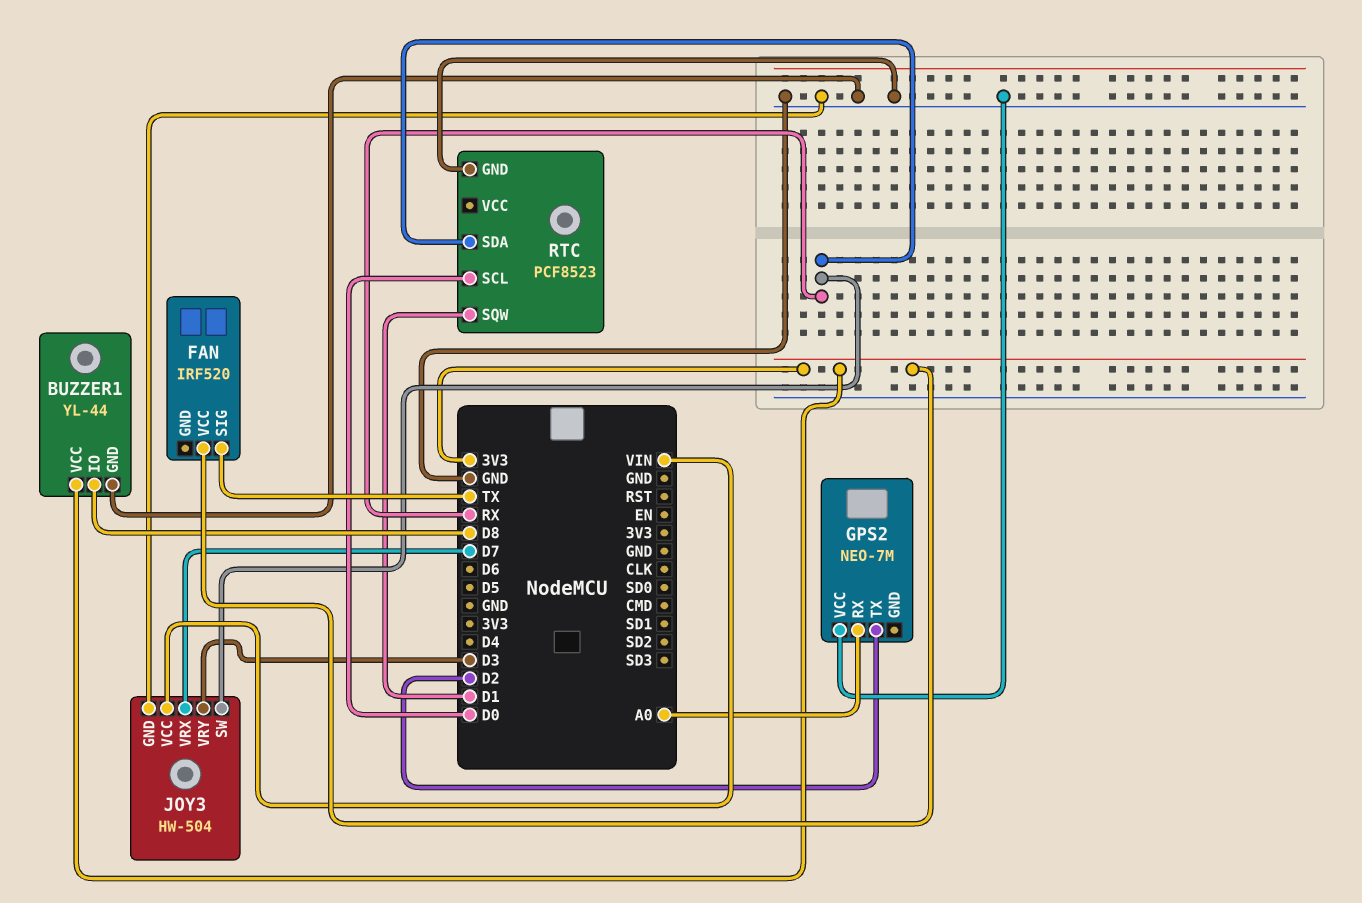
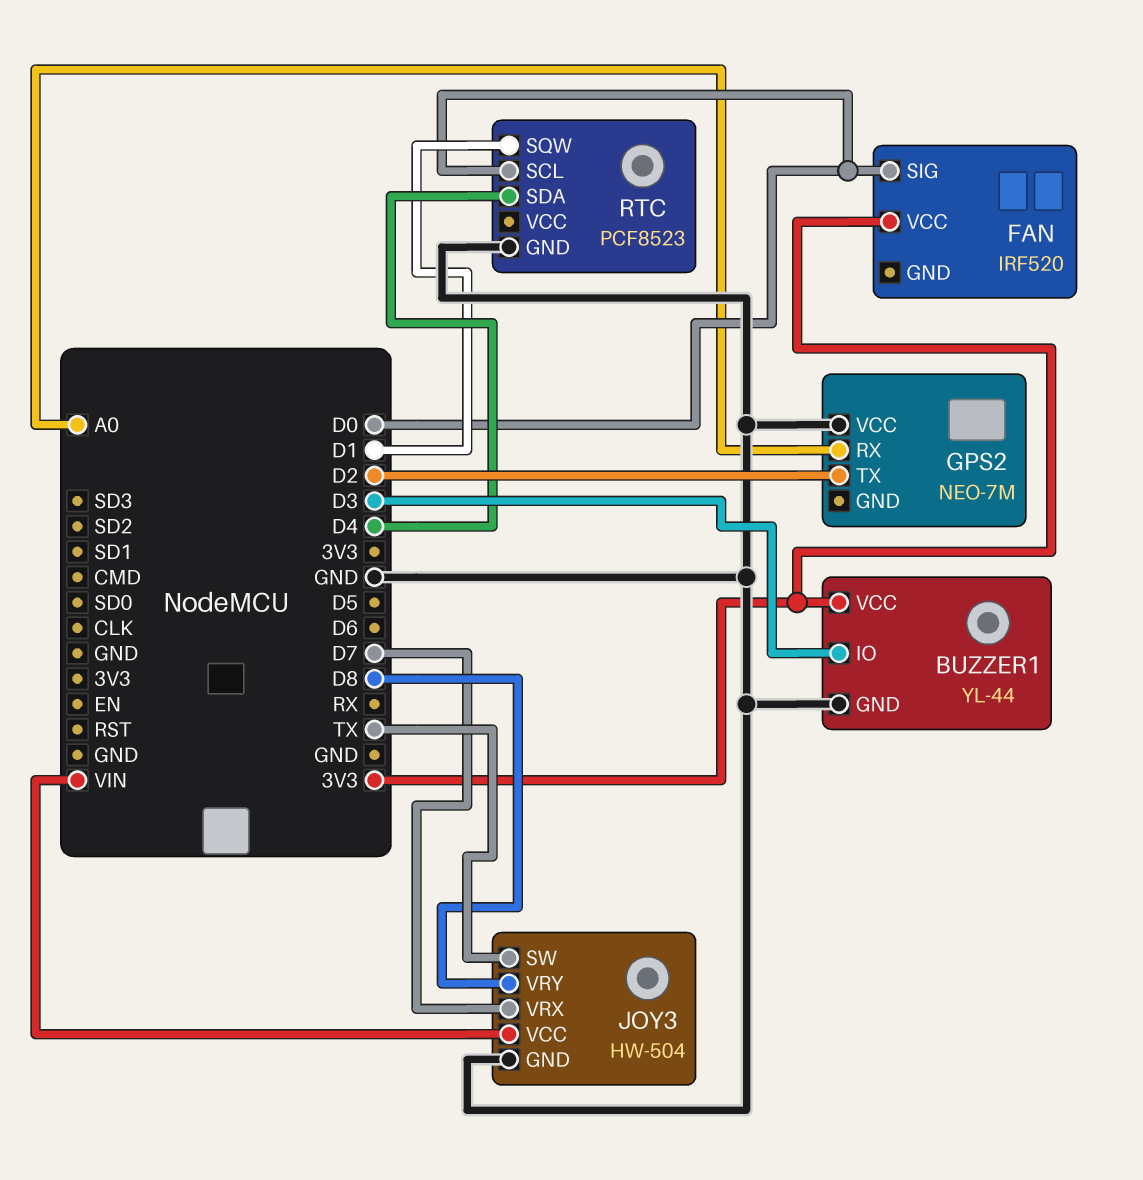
BUZZER1 pin IO: D8 -> D3
FAN pin SIG: TX -> D0
JOY3 pin SW: RX -> TX
JOY3 pin VRY: D3 -> D8
RTC pin SDA: RX -> D4

